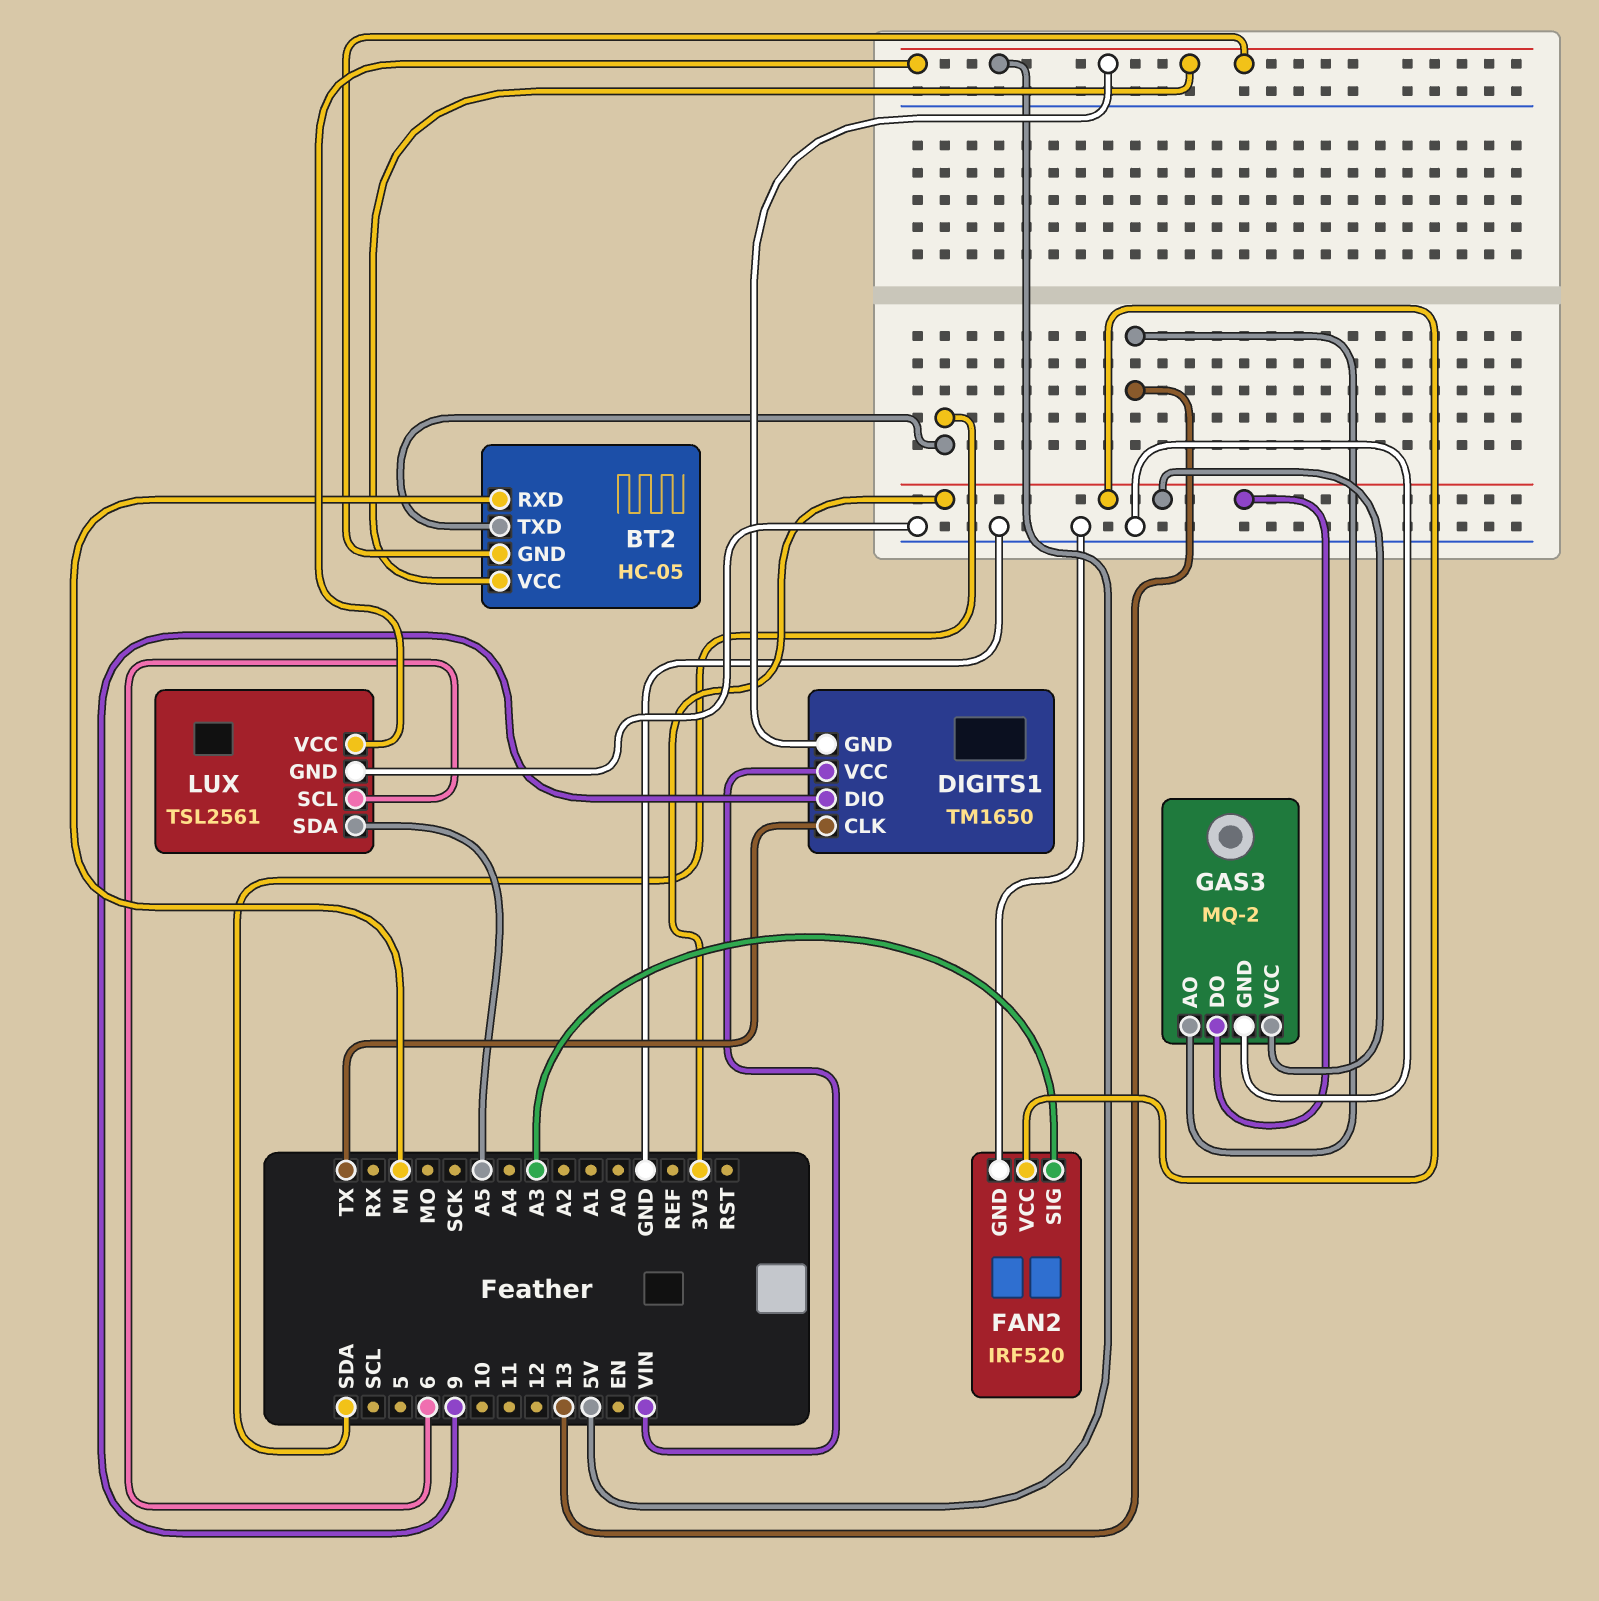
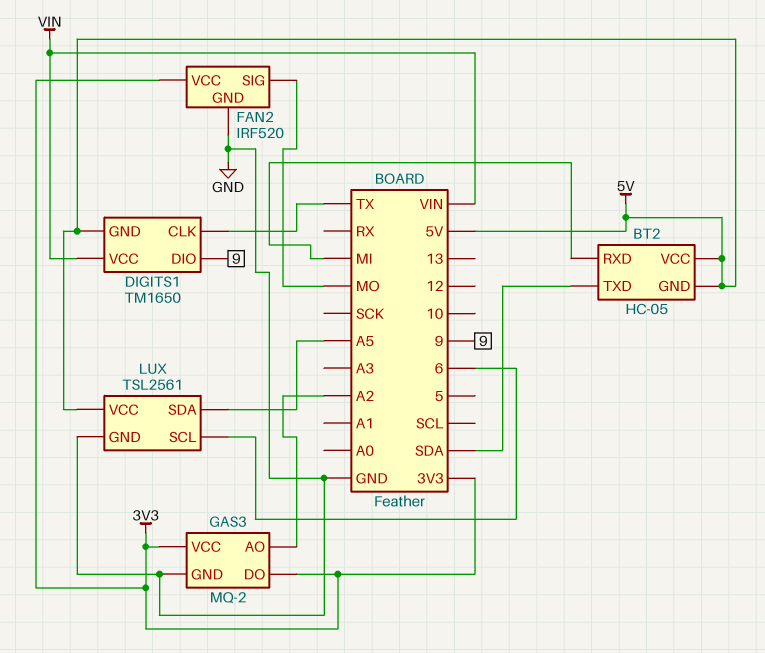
FAN2 pin SIG: A3 -> MO
GAS3 pin AO: 13 -> A2

